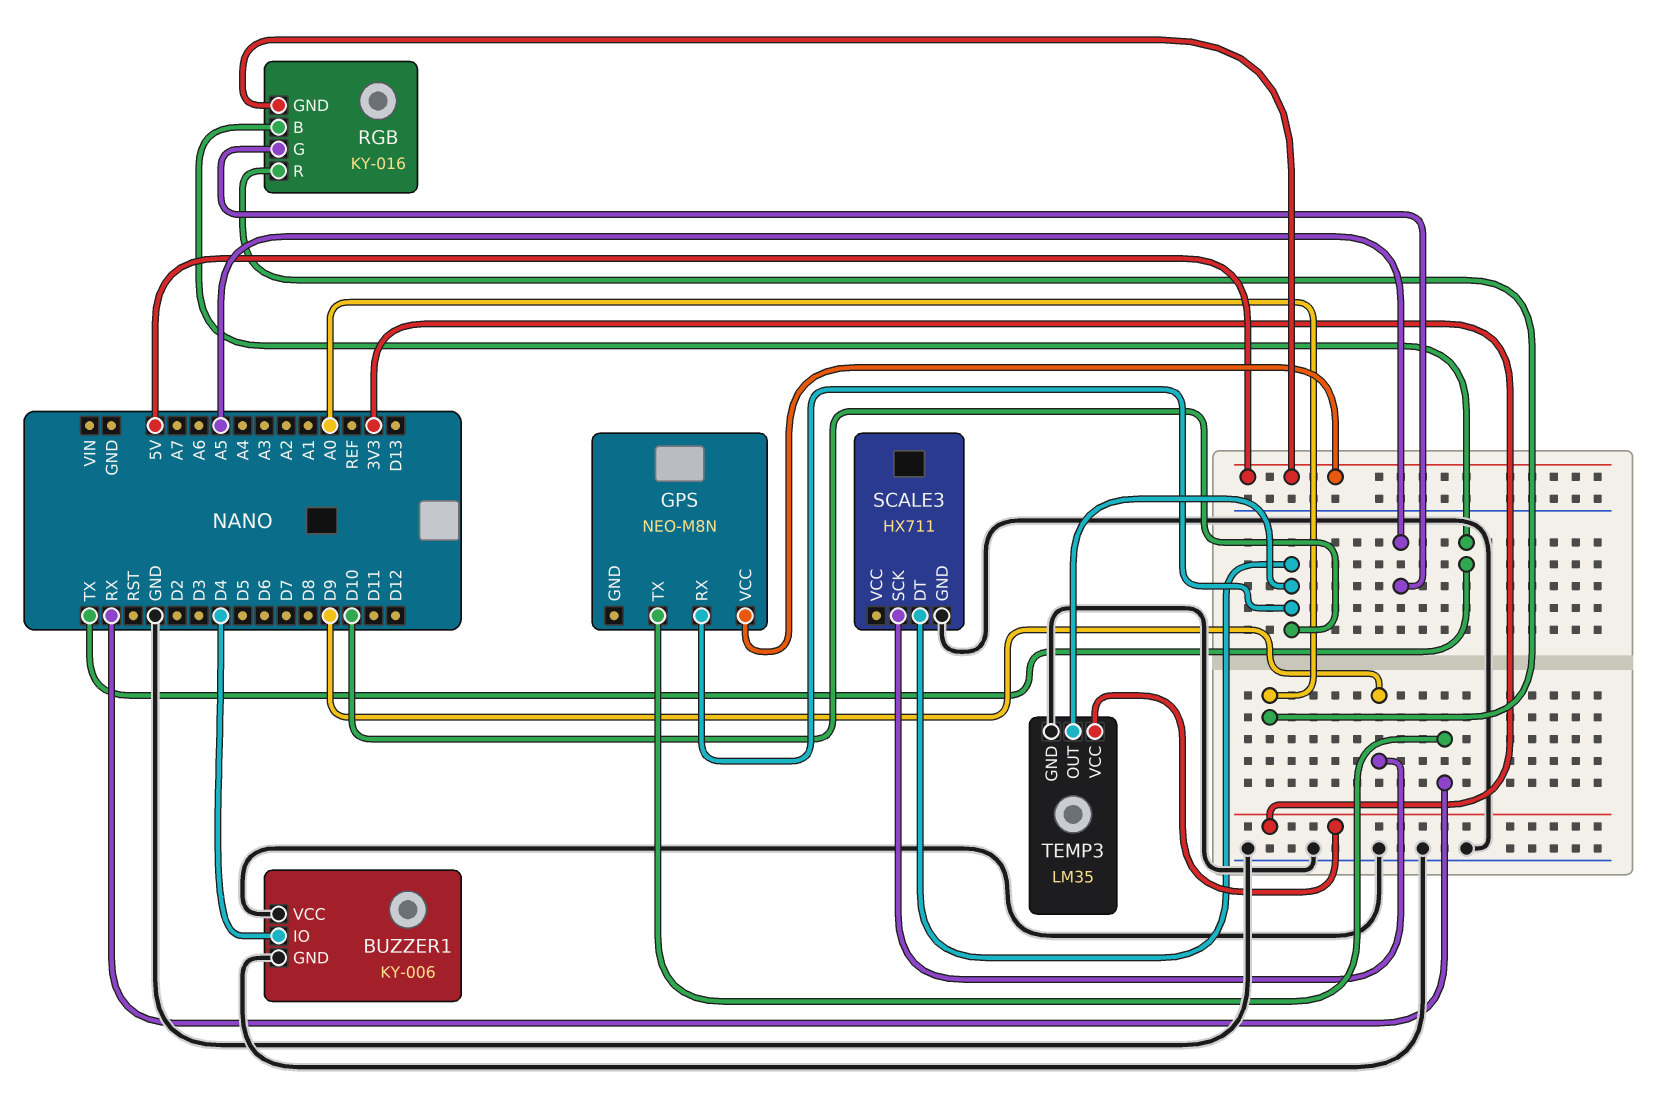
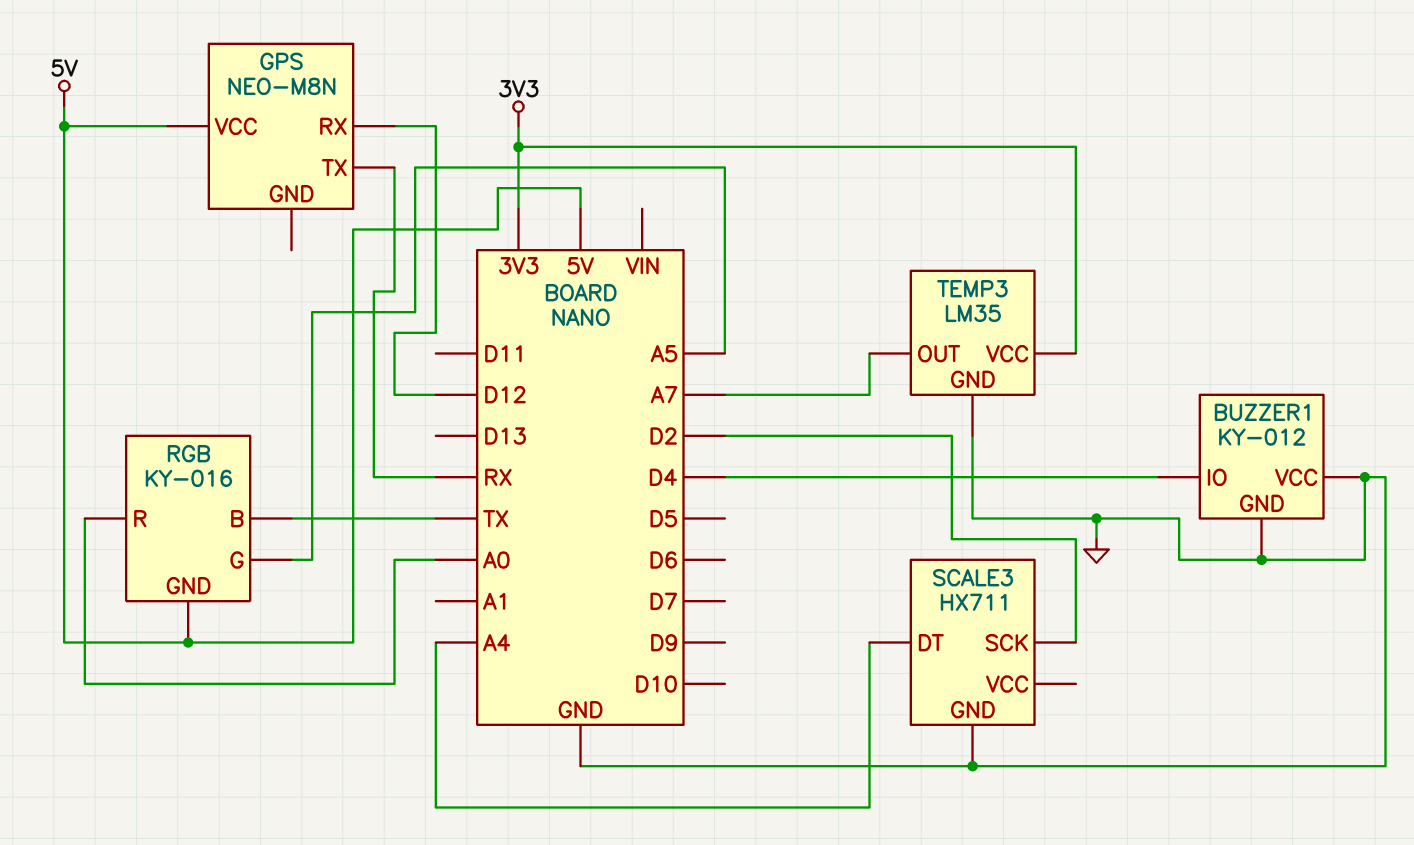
BUZZER1: KY-006 -> KY-012
GPS pin RX: D10 -> D12
SCALE3 pin DT: D10 -> A4
SCALE3 pin SCK: D9 -> D2
TEMP3 pin OUT: D10 -> A7

